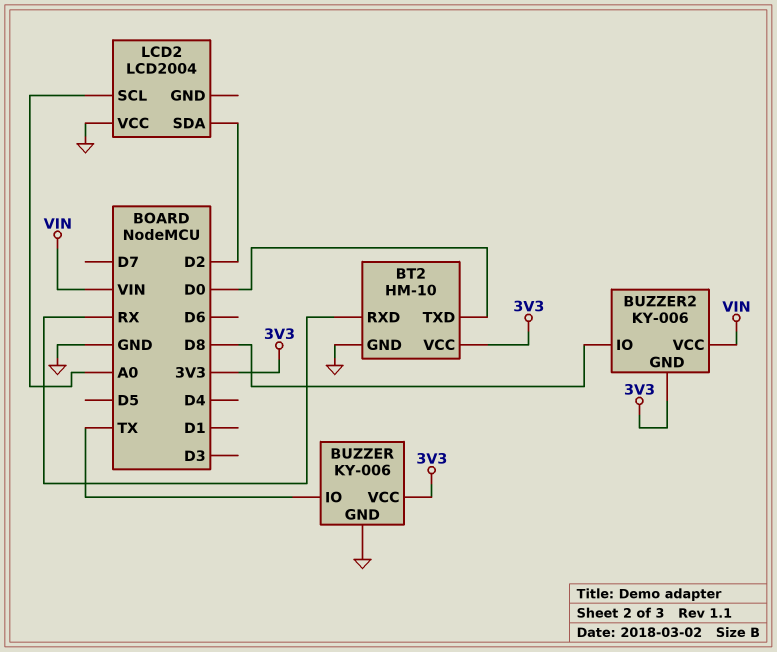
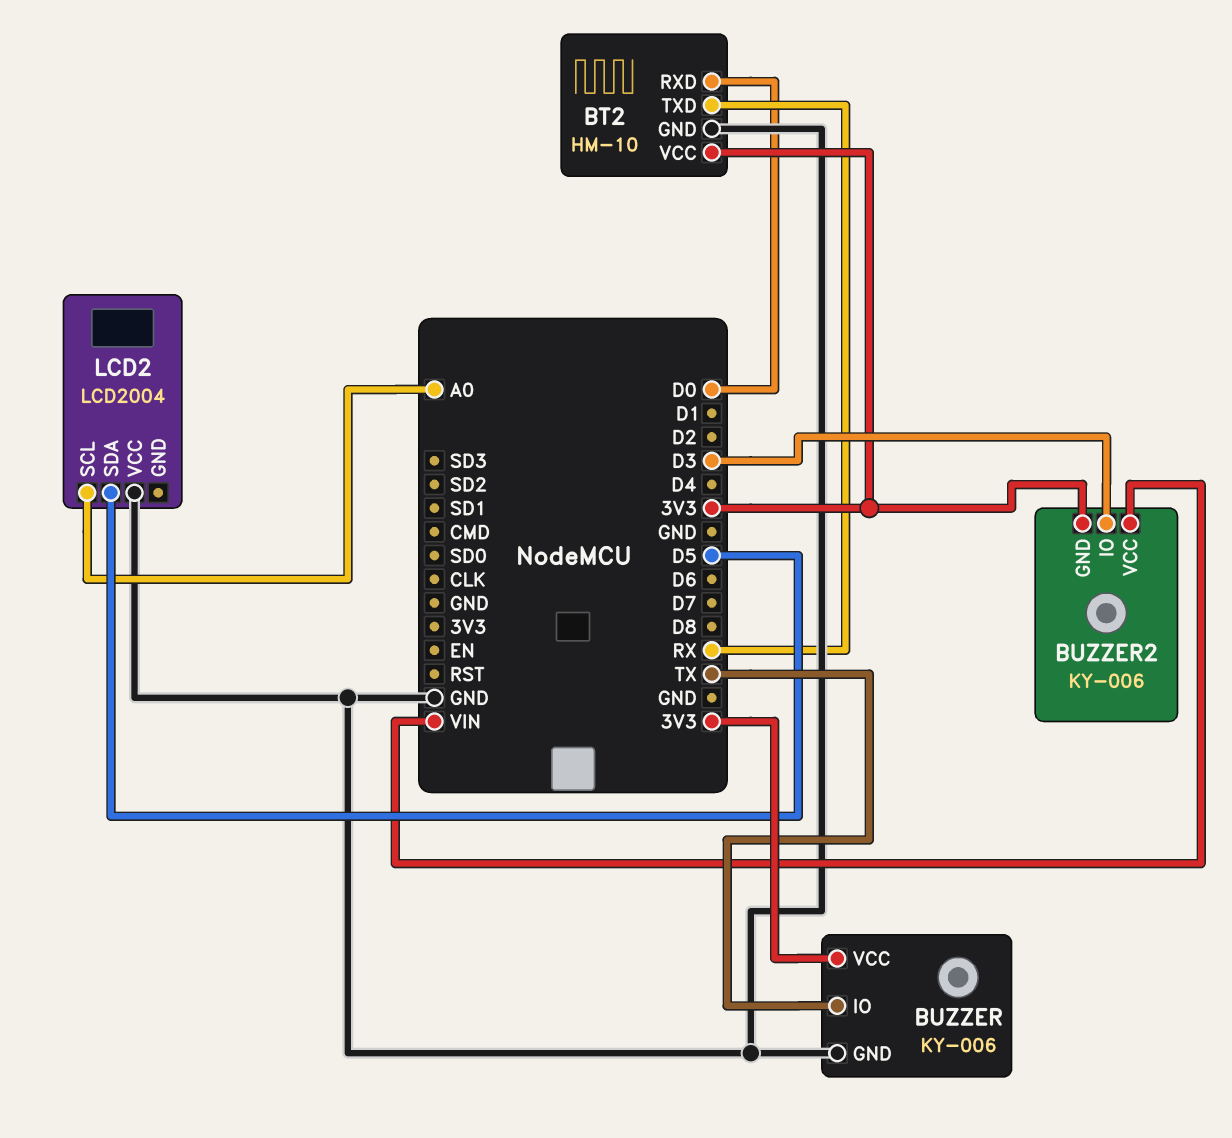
BT2 pin RXD: RX -> D0
BT2 pin TXD: D0 -> RX
BUZZER2 pin IO: D8 -> D3
LCD2 pin SDA: D2 -> D5

